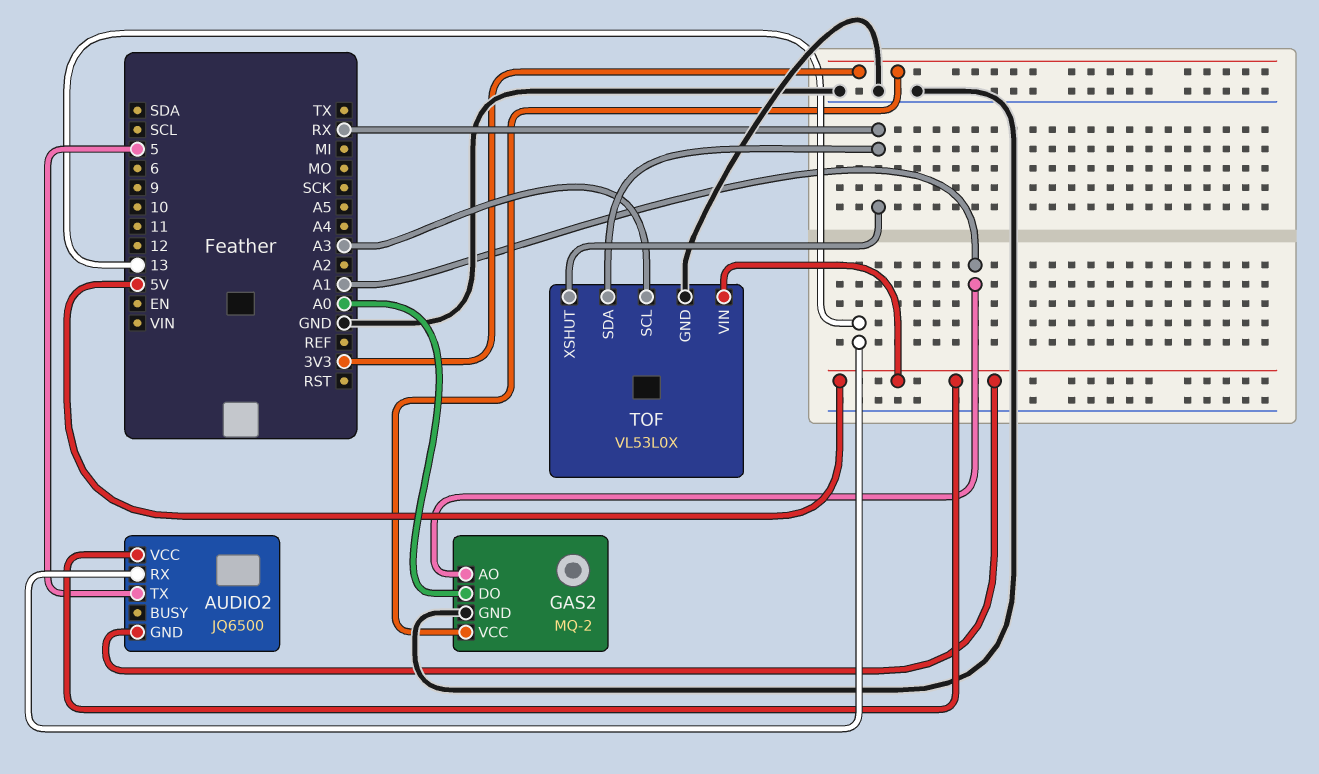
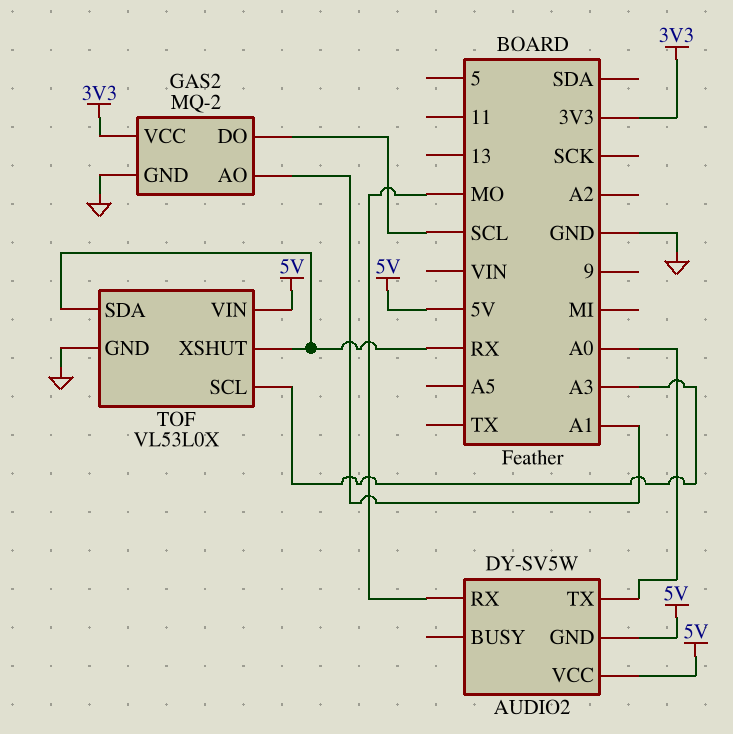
AUDIO2: JQ6500 -> DY-SV5W
AUDIO2 pin RX: 13 -> MO
AUDIO2 pin TX: 5 -> A0
GAS2 pin DO: A0 -> SCL

